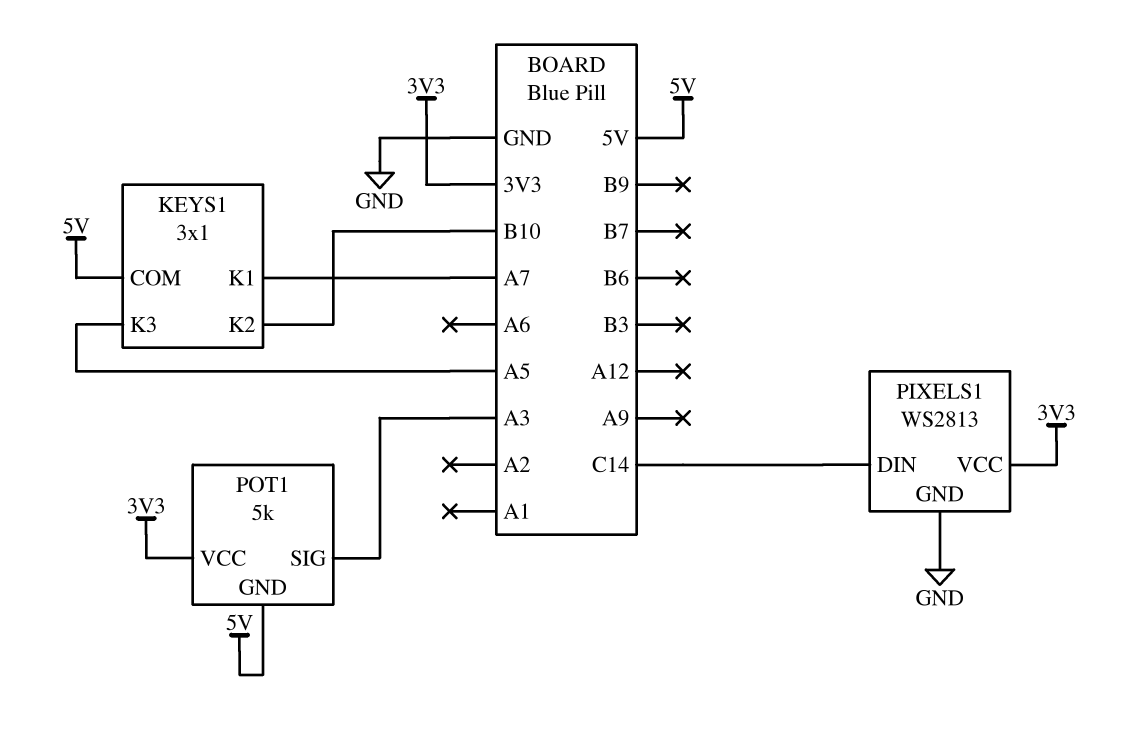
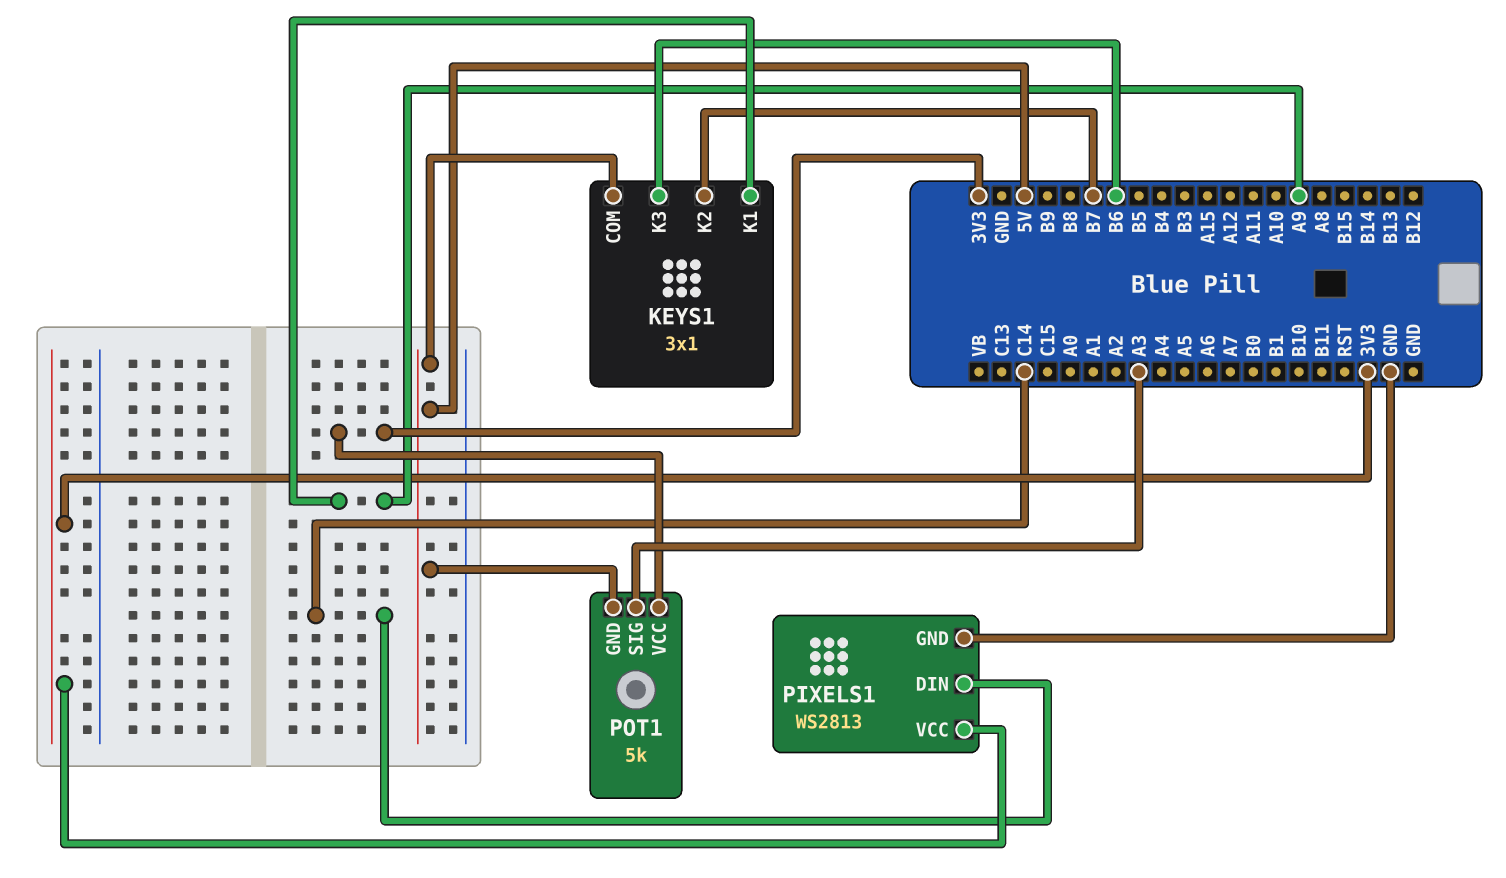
KEYS1 pin K1: A7 -> A9
KEYS1 pin K2: B10 -> B7
KEYS1 pin K3: A5 -> B6

